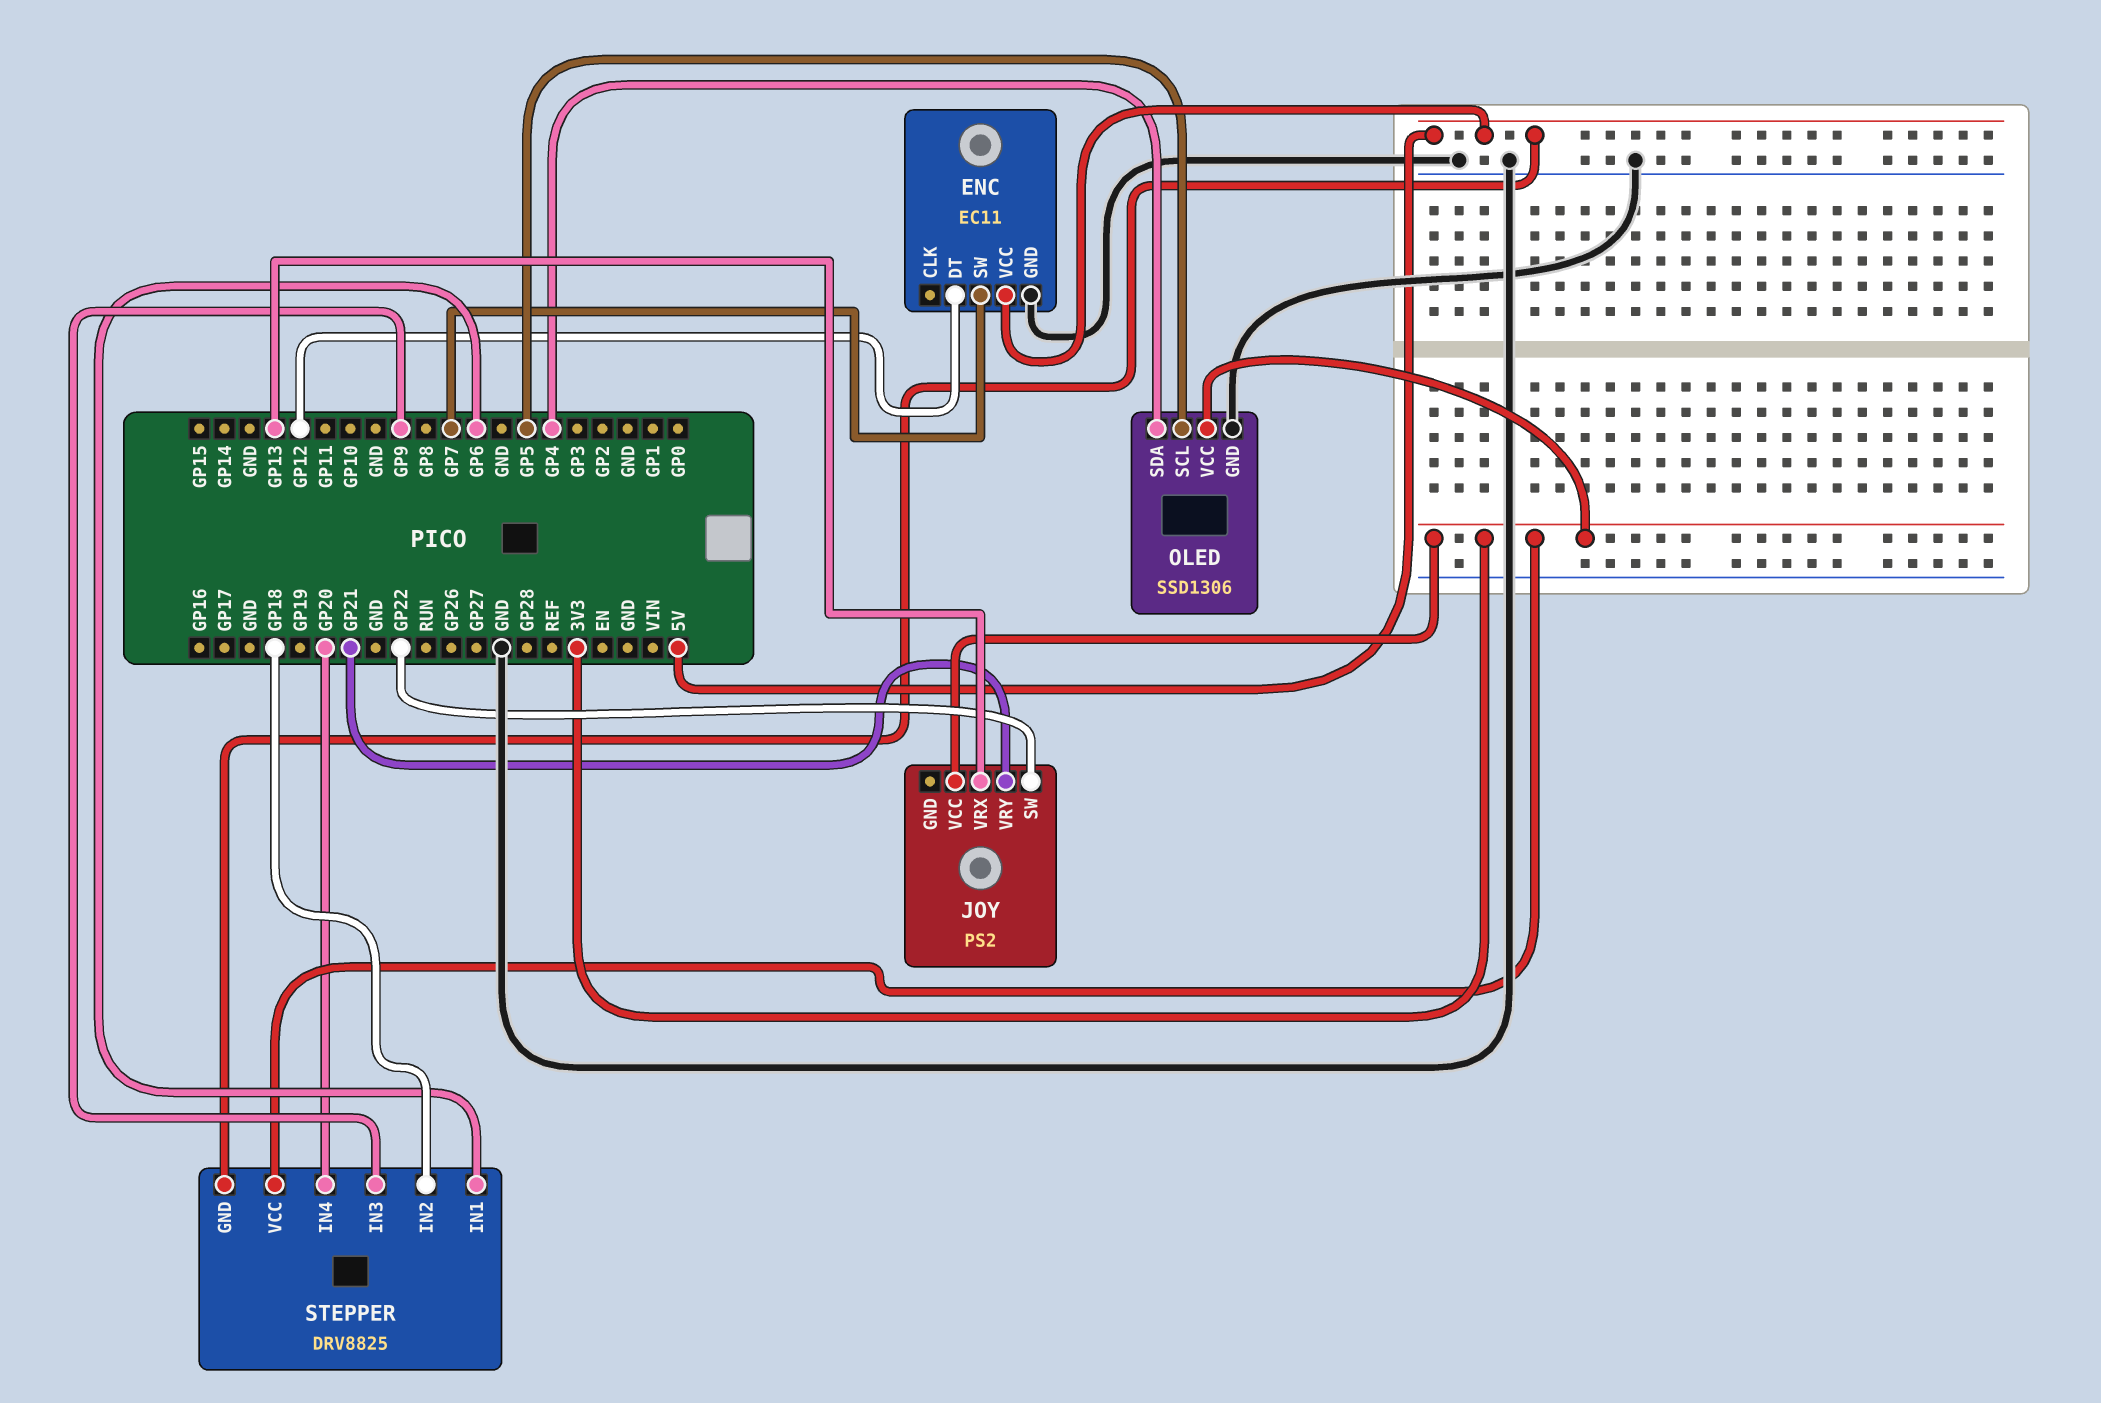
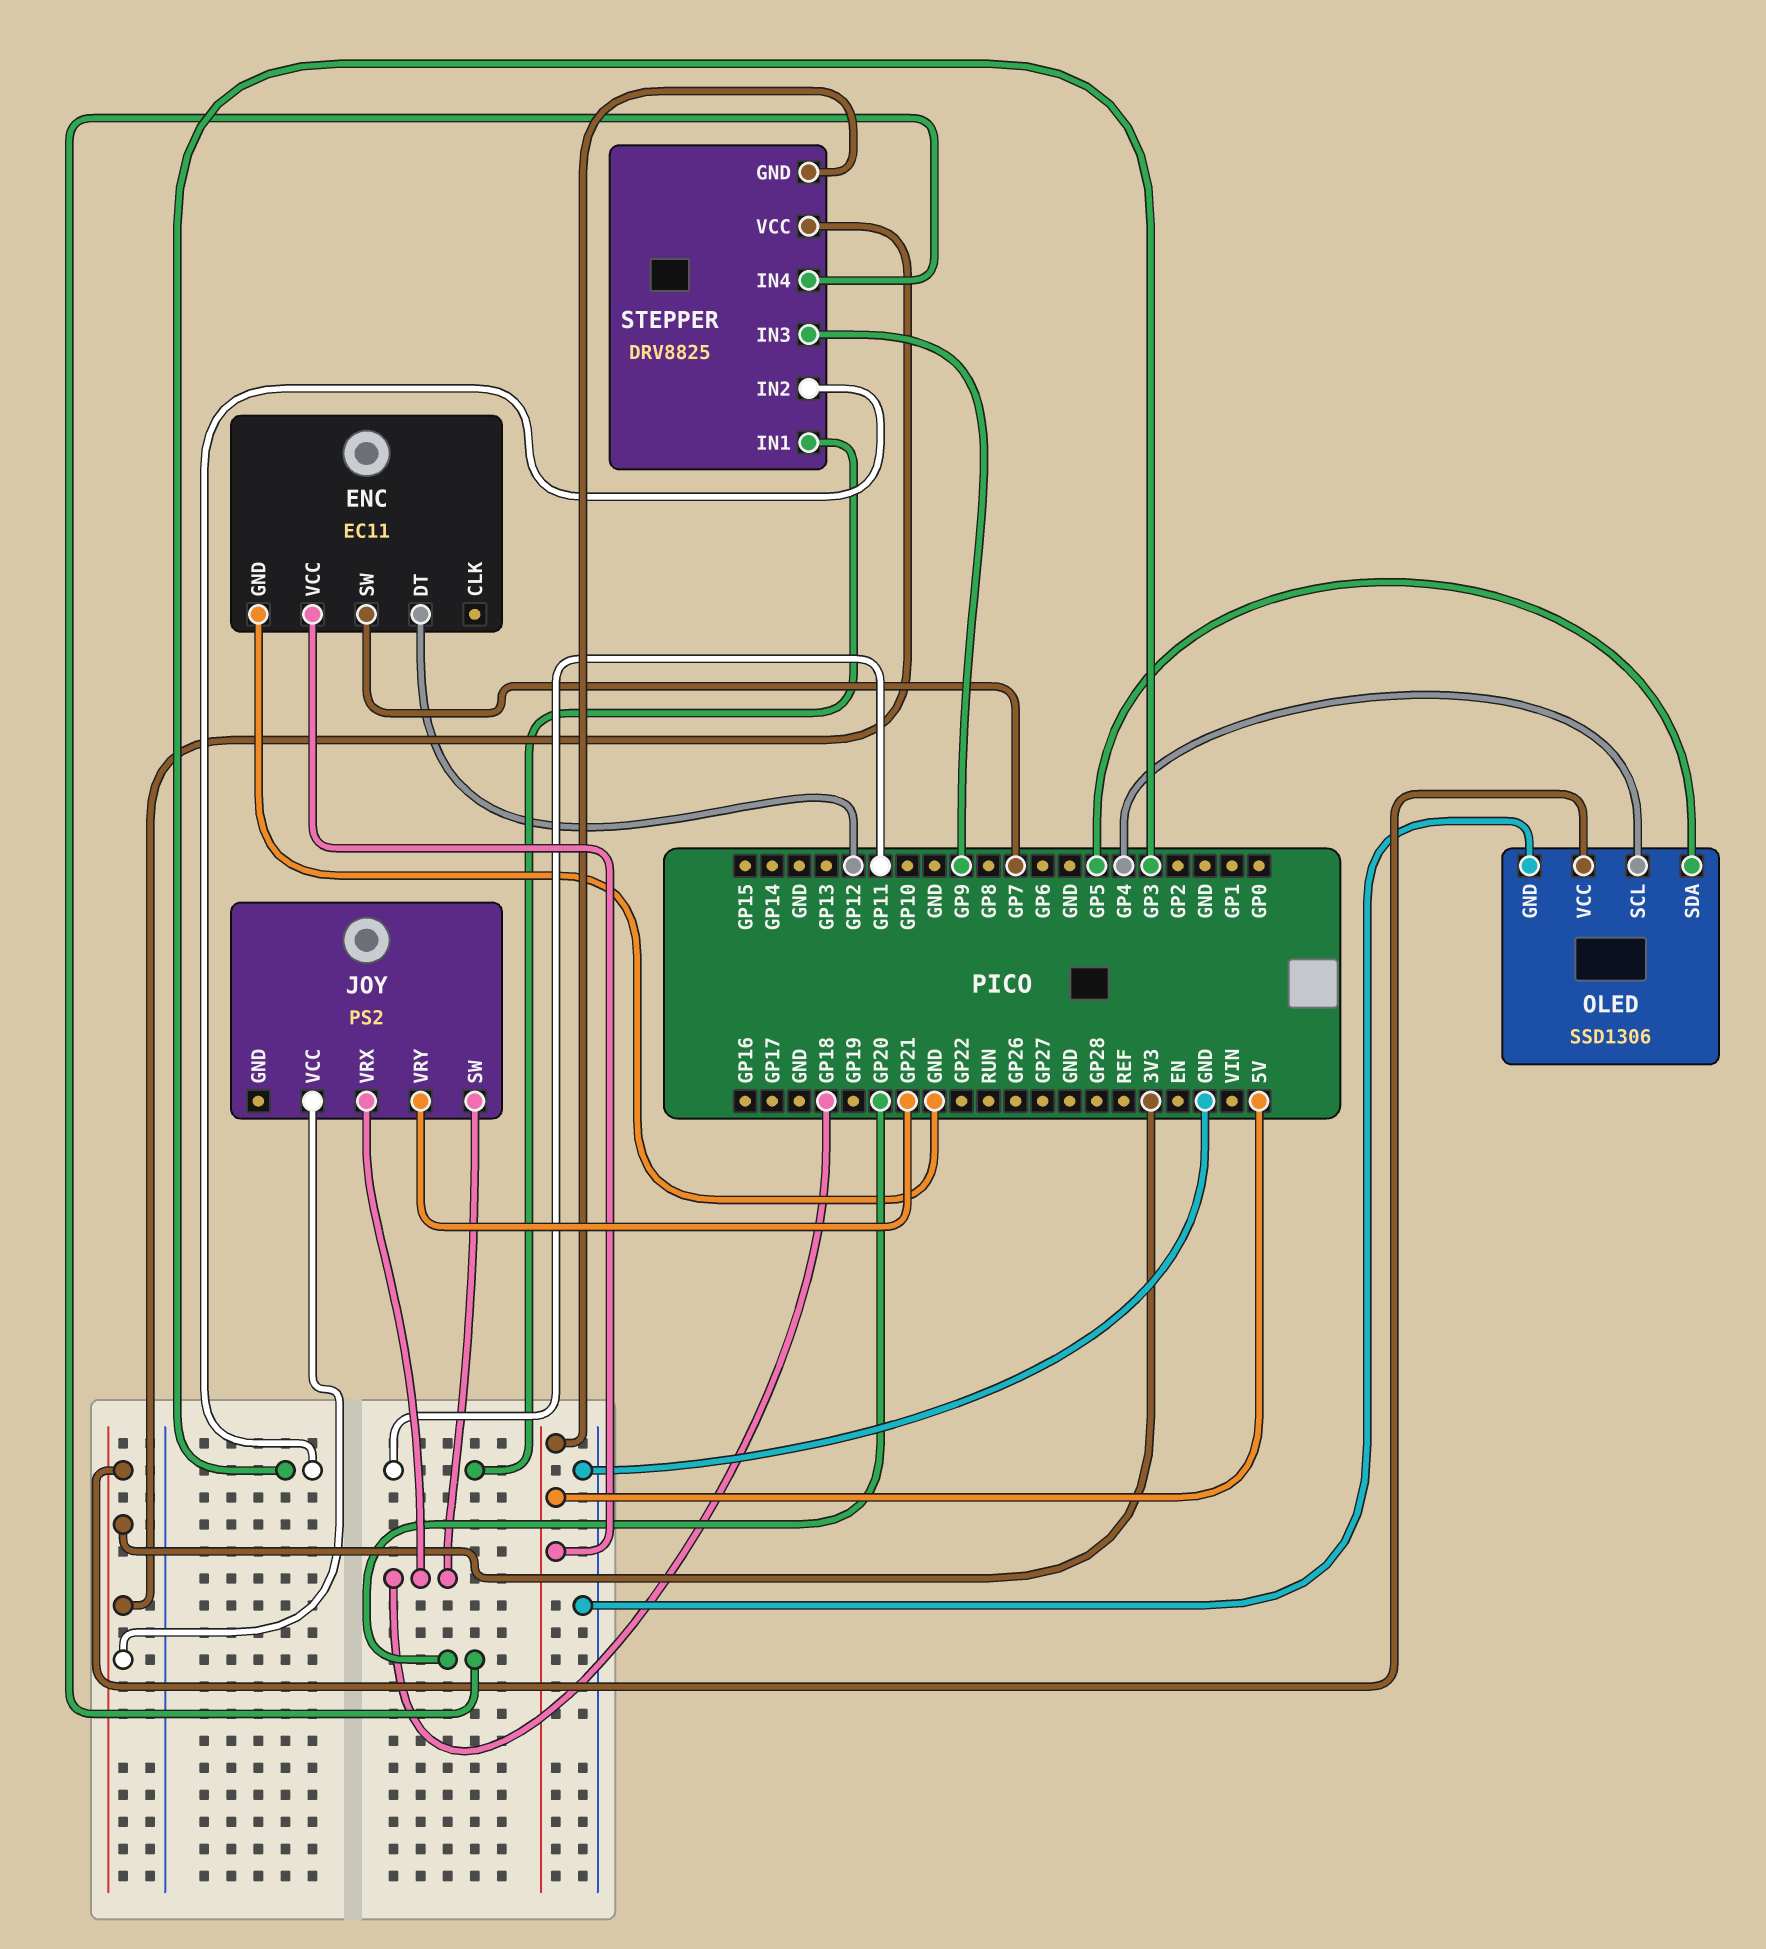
JOY pin SW: GP22 -> GP18
JOY pin VRX: GP13 -> GP18
OLED pin SCL: GP5 -> GP4
OLED pin SDA: GP4 -> GP5
STEPPER pin IN1: GP6 -> GP11
STEPPER pin IN2: GP18 -> GP3

